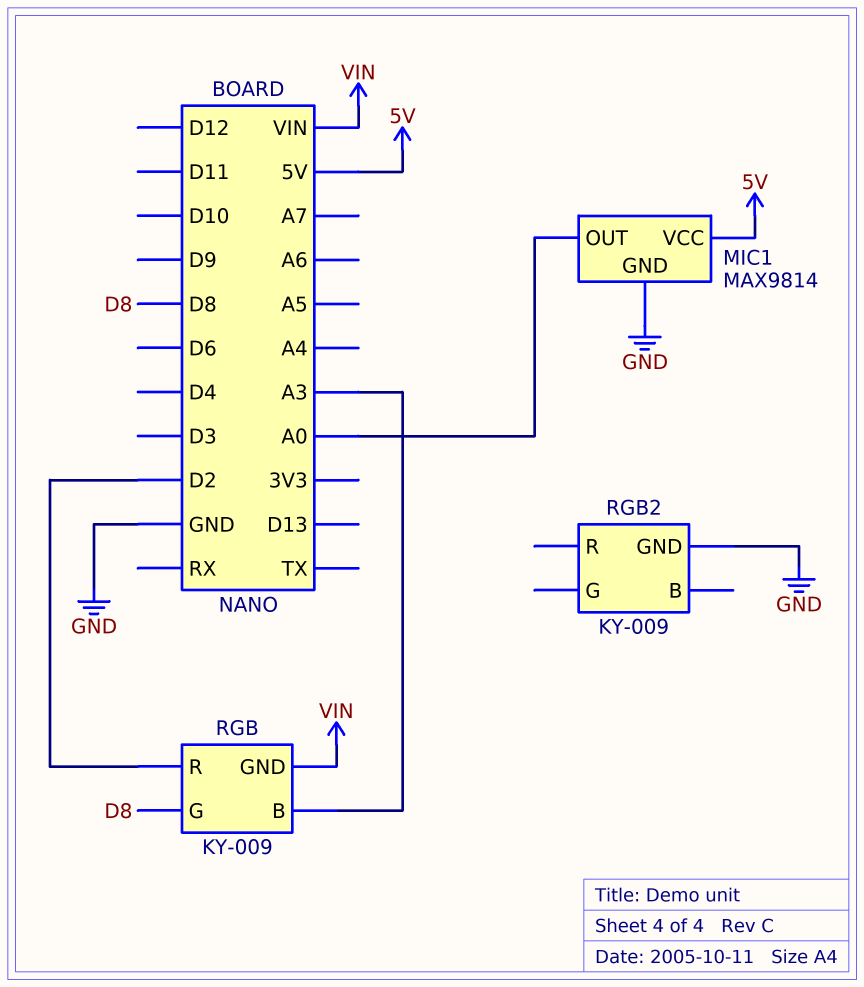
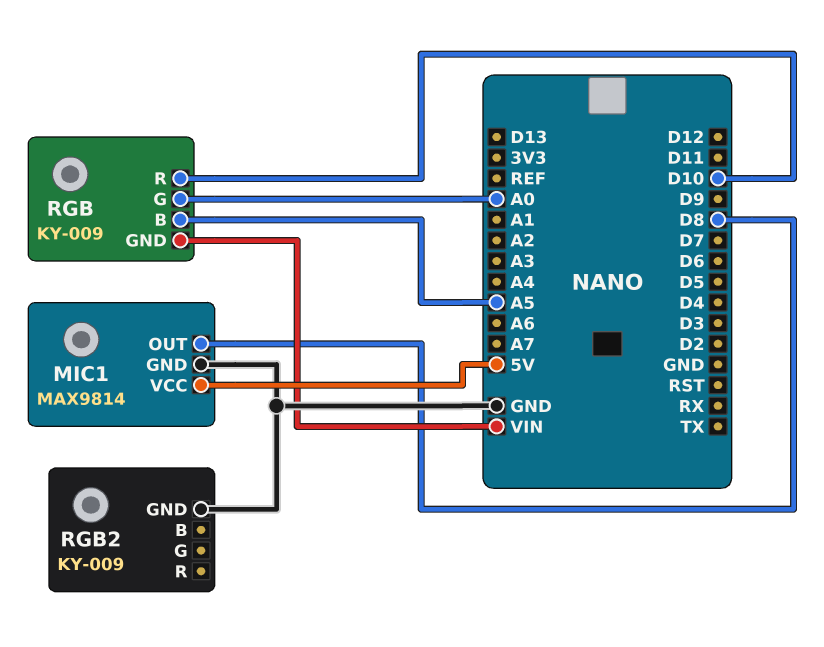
MIC1 pin OUT: A0 -> D8
RGB pin B: A3 -> A5
RGB pin G: D8 -> A0
RGB pin R: D2 -> D10

